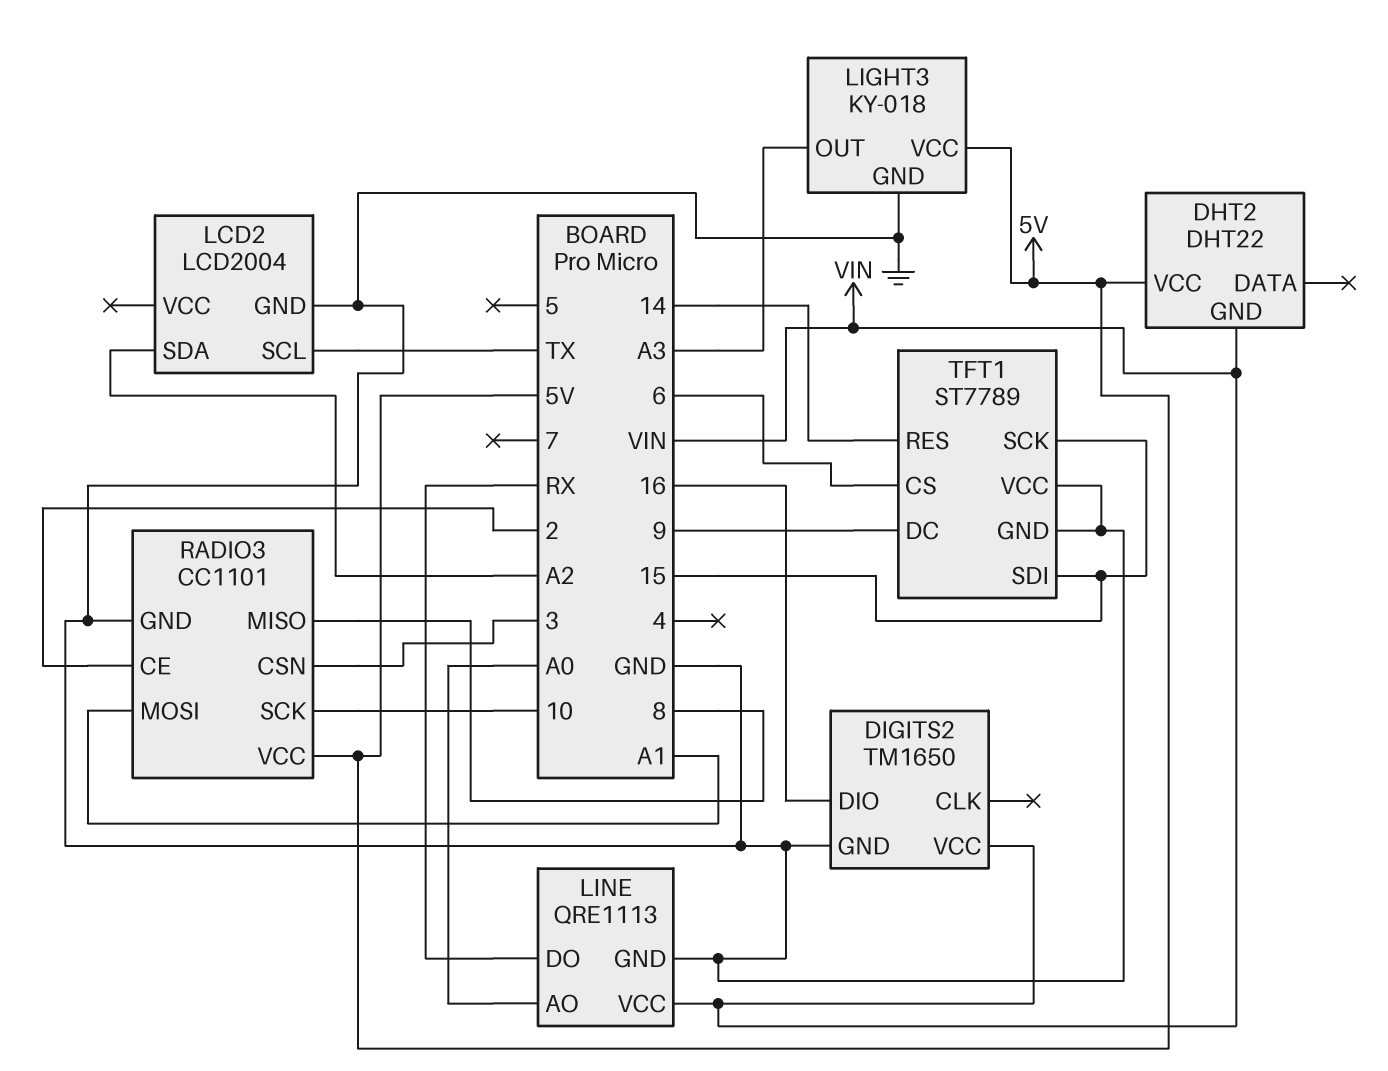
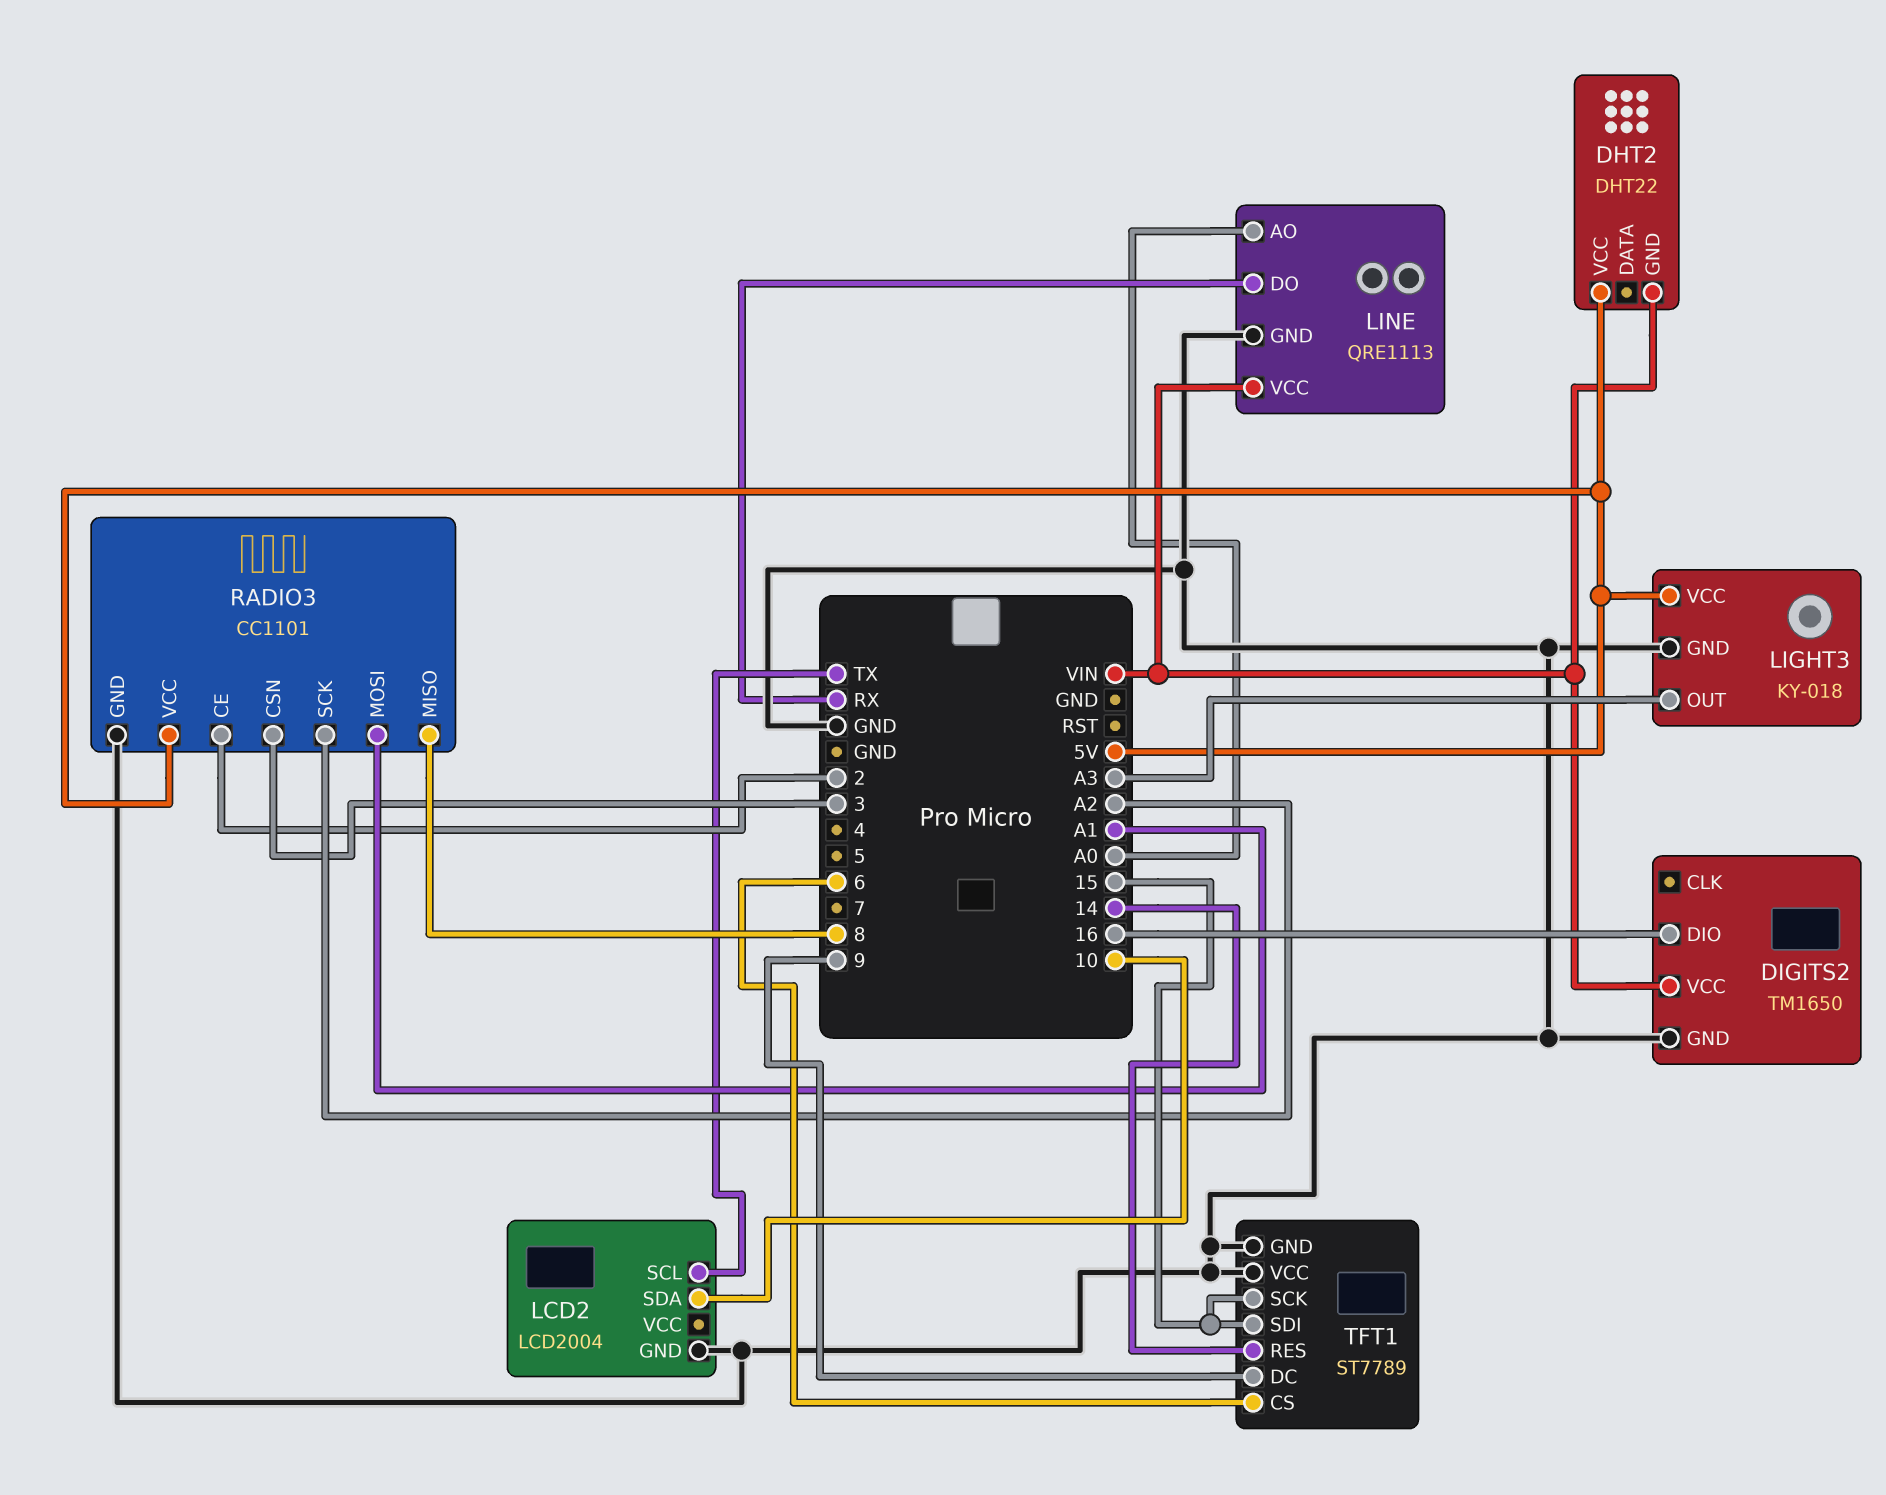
LCD2 pin SDA: A2 -> 10
RADIO3 pin SCK: 10 -> A2

